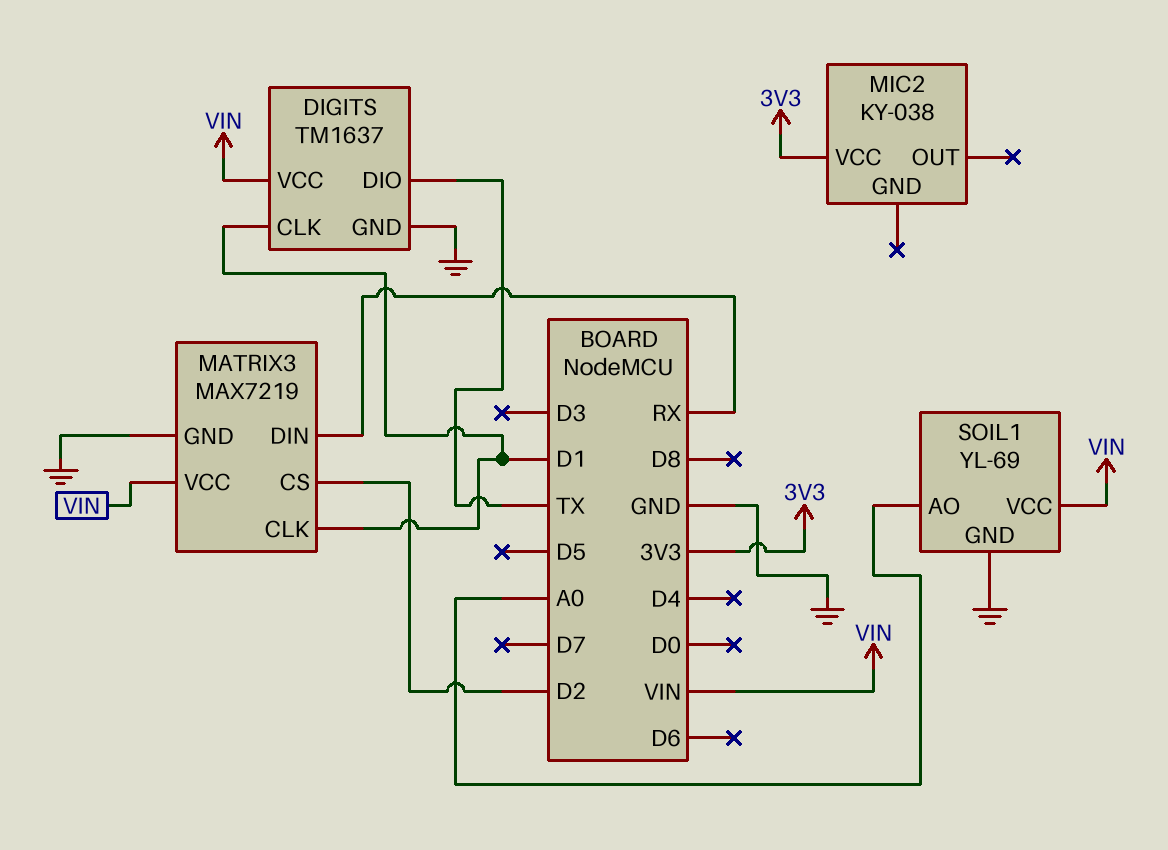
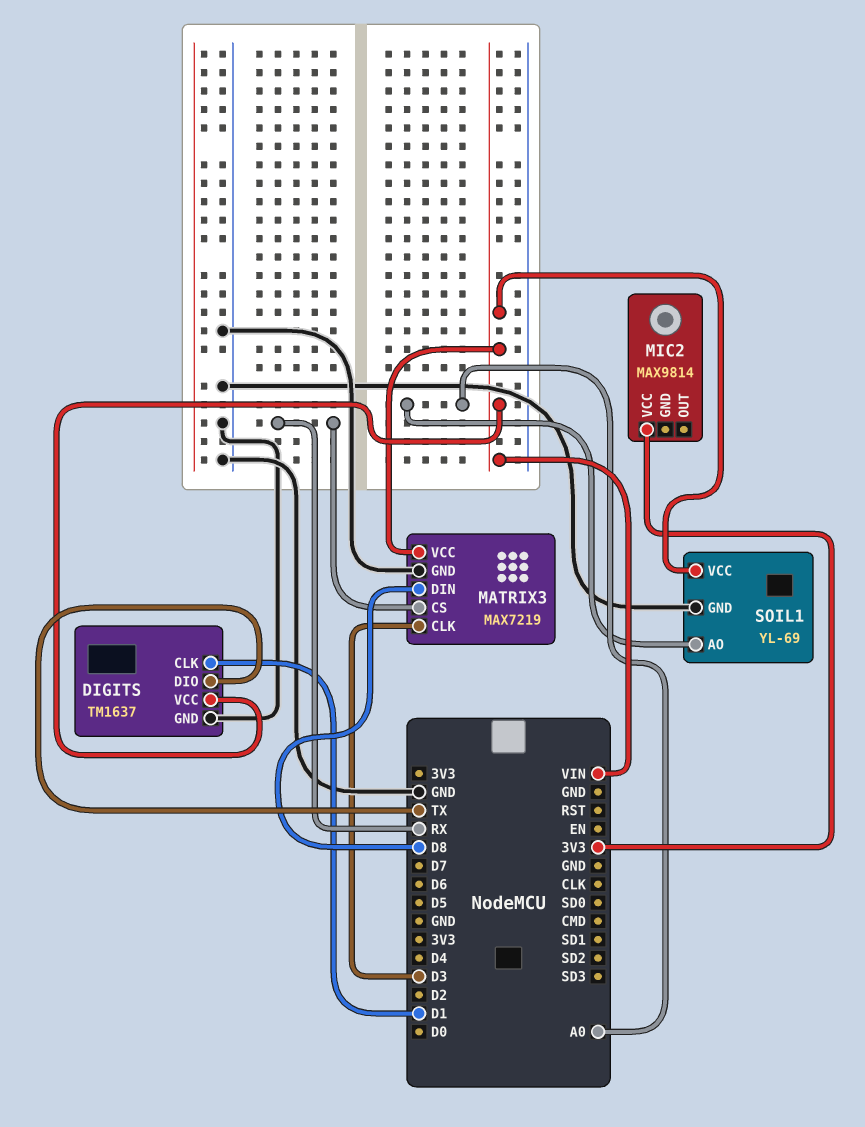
MATRIX3 pin CLK: D1 -> D3
MATRIX3 pin CS: D2 -> RX
MATRIX3 pin DIN: RX -> D8
MIC2: KY-038 -> MAX9814

